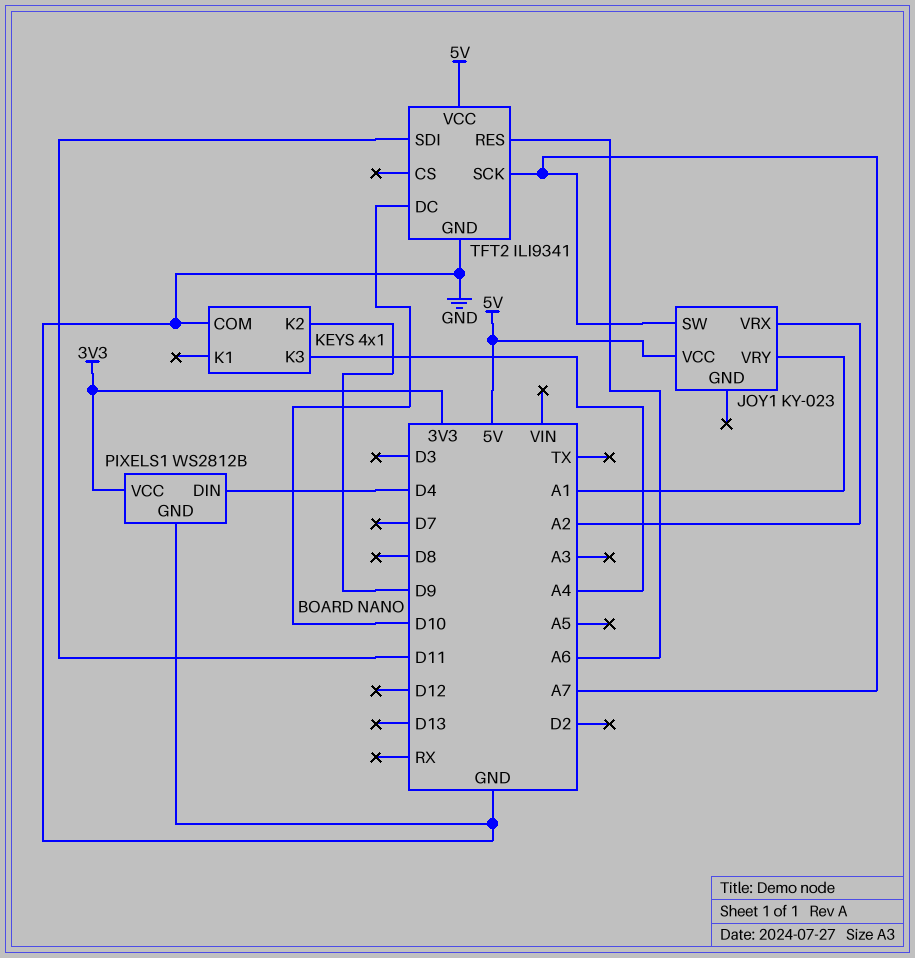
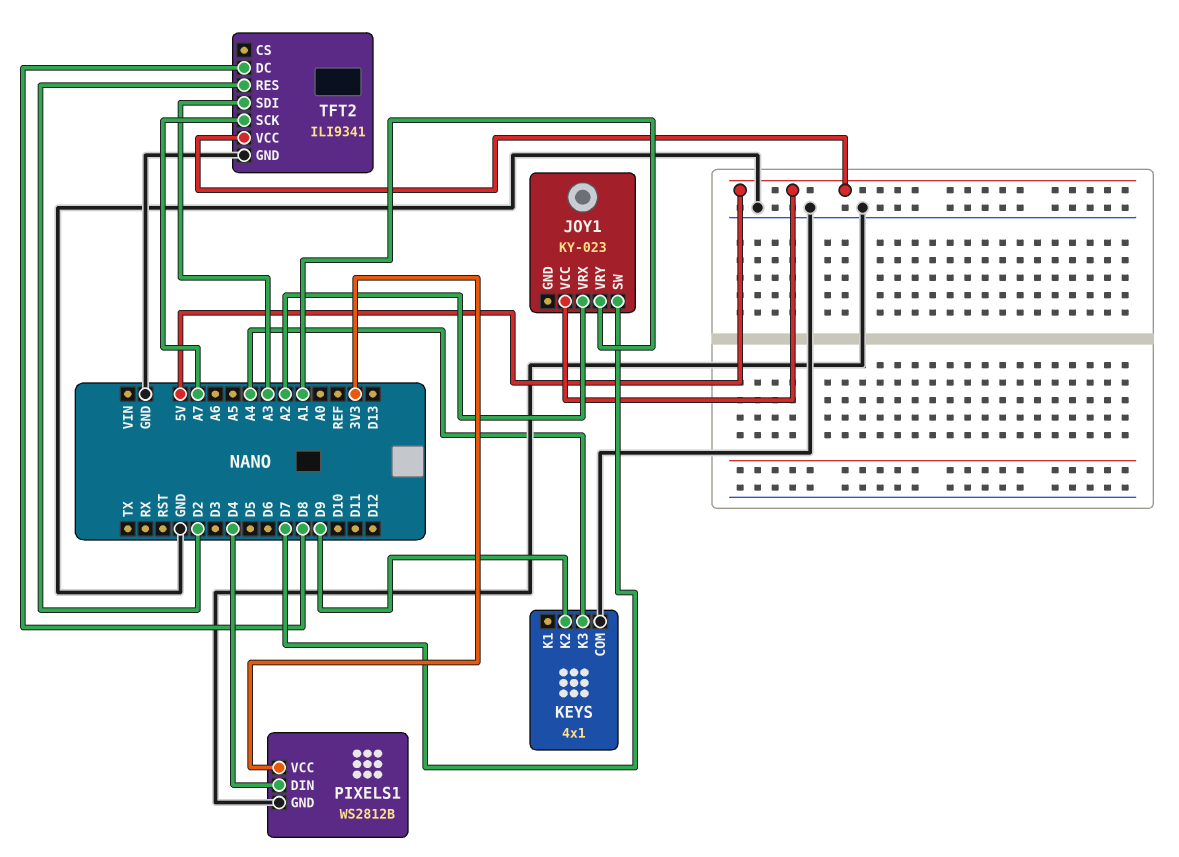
JOY1 pin SW: A7 -> D7
TFT2 pin DC: D10 -> D8
TFT2 pin RES: A6 -> D2
TFT2 pin SDI: D11 -> A3

